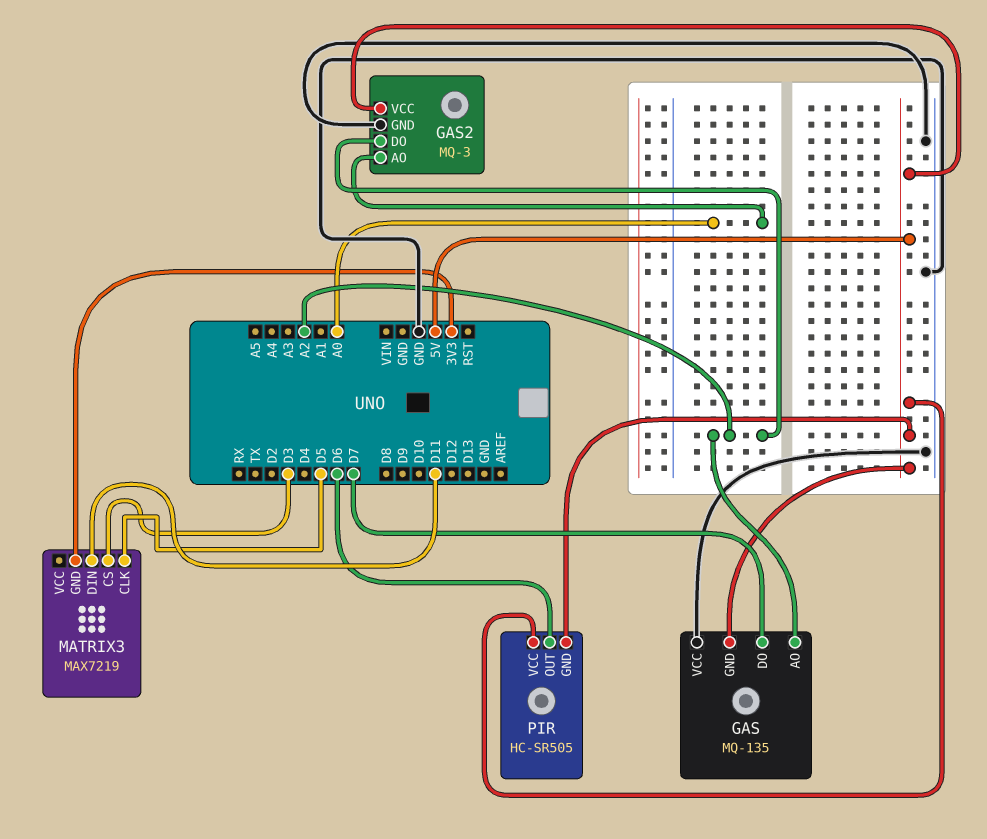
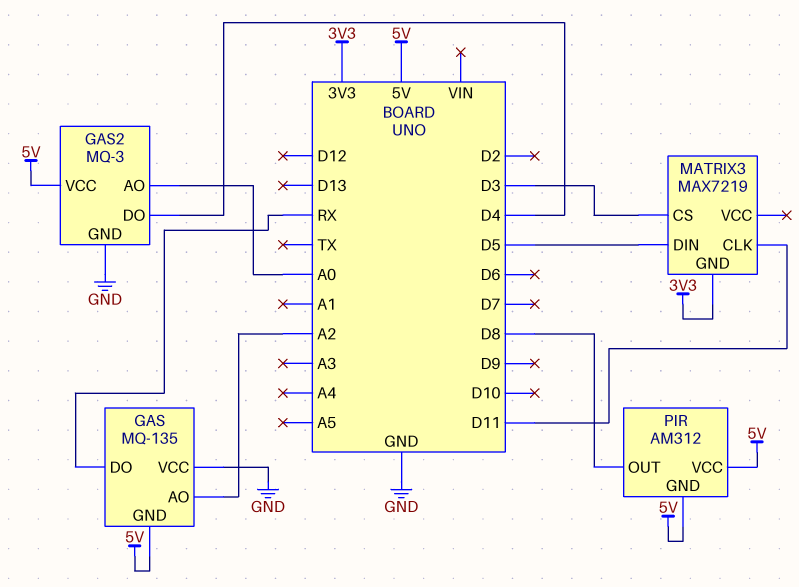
GAS pin DO: D7 -> RX
GAS2 pin DO: A2 -> D4
MATRIX3 pin CLK: D5 -> D11
MATRIX3 pin DIN: D11 -> D5
PIR: HC-SR505 -> AM312
PIR pin OUT: D6 -> D8

